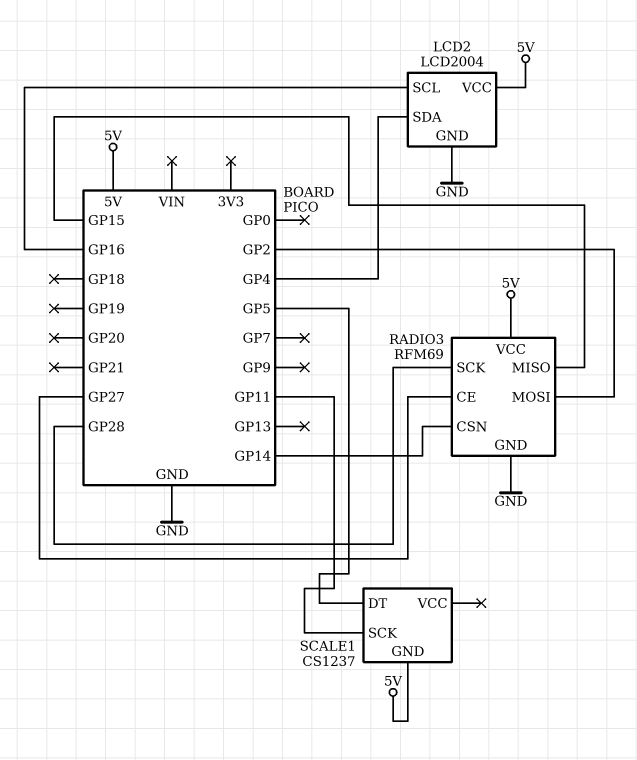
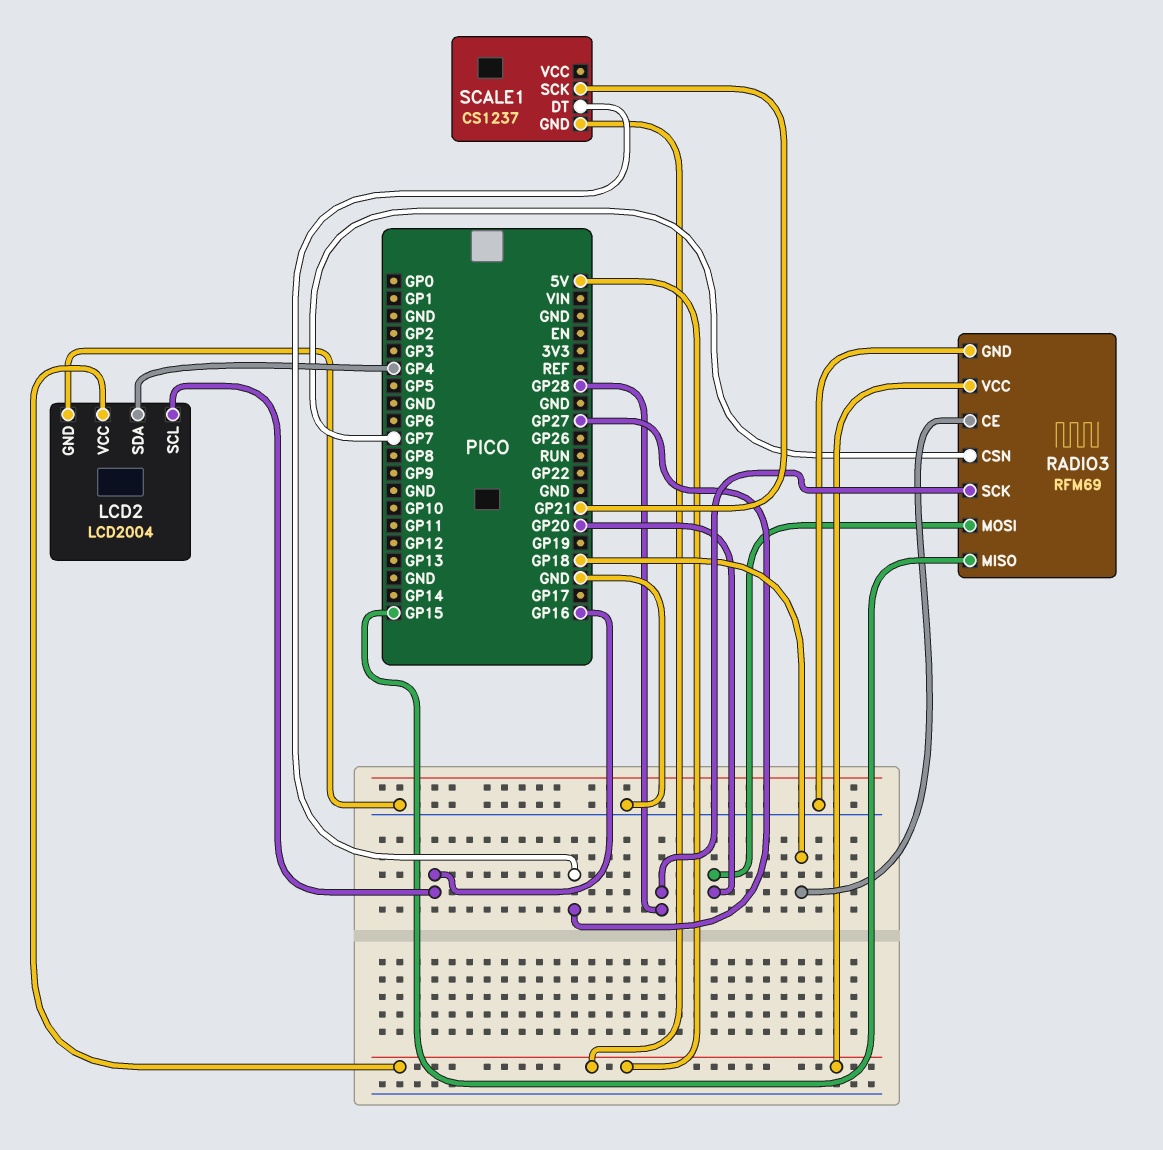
RADIO3 pin CE: GP27 -> GP18
RADIO3 pin CSN: GP14 -> GP7
RADIO3 pin MOSI: GP2 -> GP20
SCALE1 pin DT: GP5 -> GP27
SCALE1 pin SCK: GP11 -> GP21

